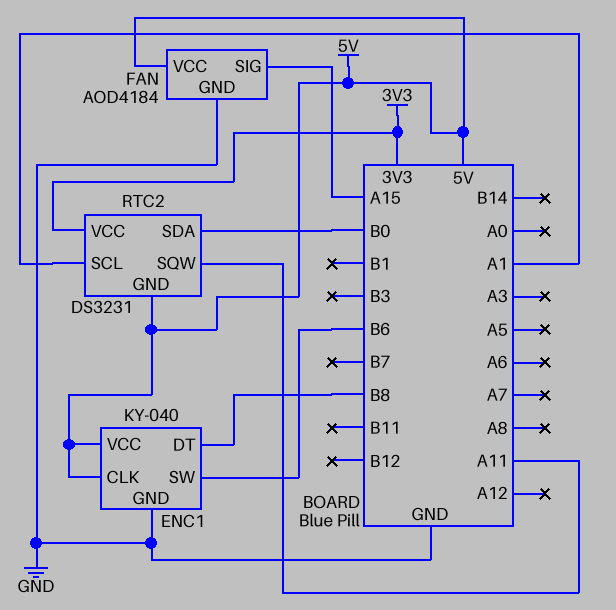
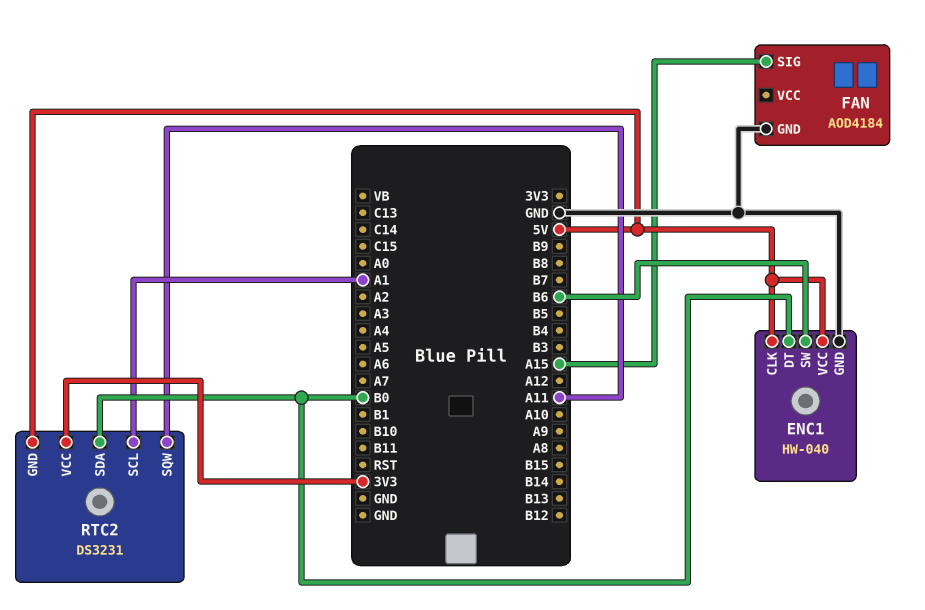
ENC1: KY-040 -> HW-040
ENC1 pin DT: B8 -> B0
FAN pin VCC: 5V -> none

